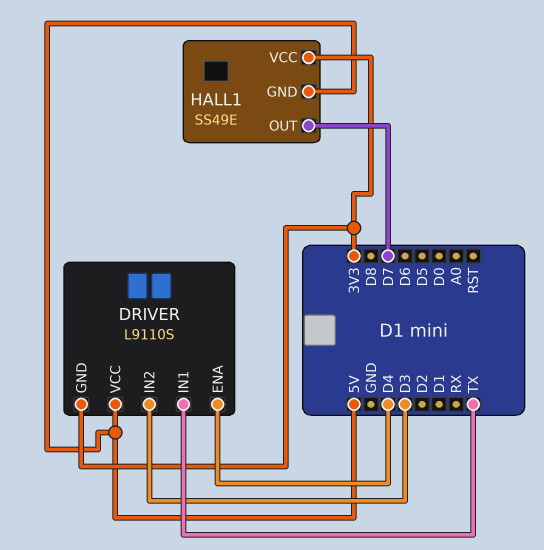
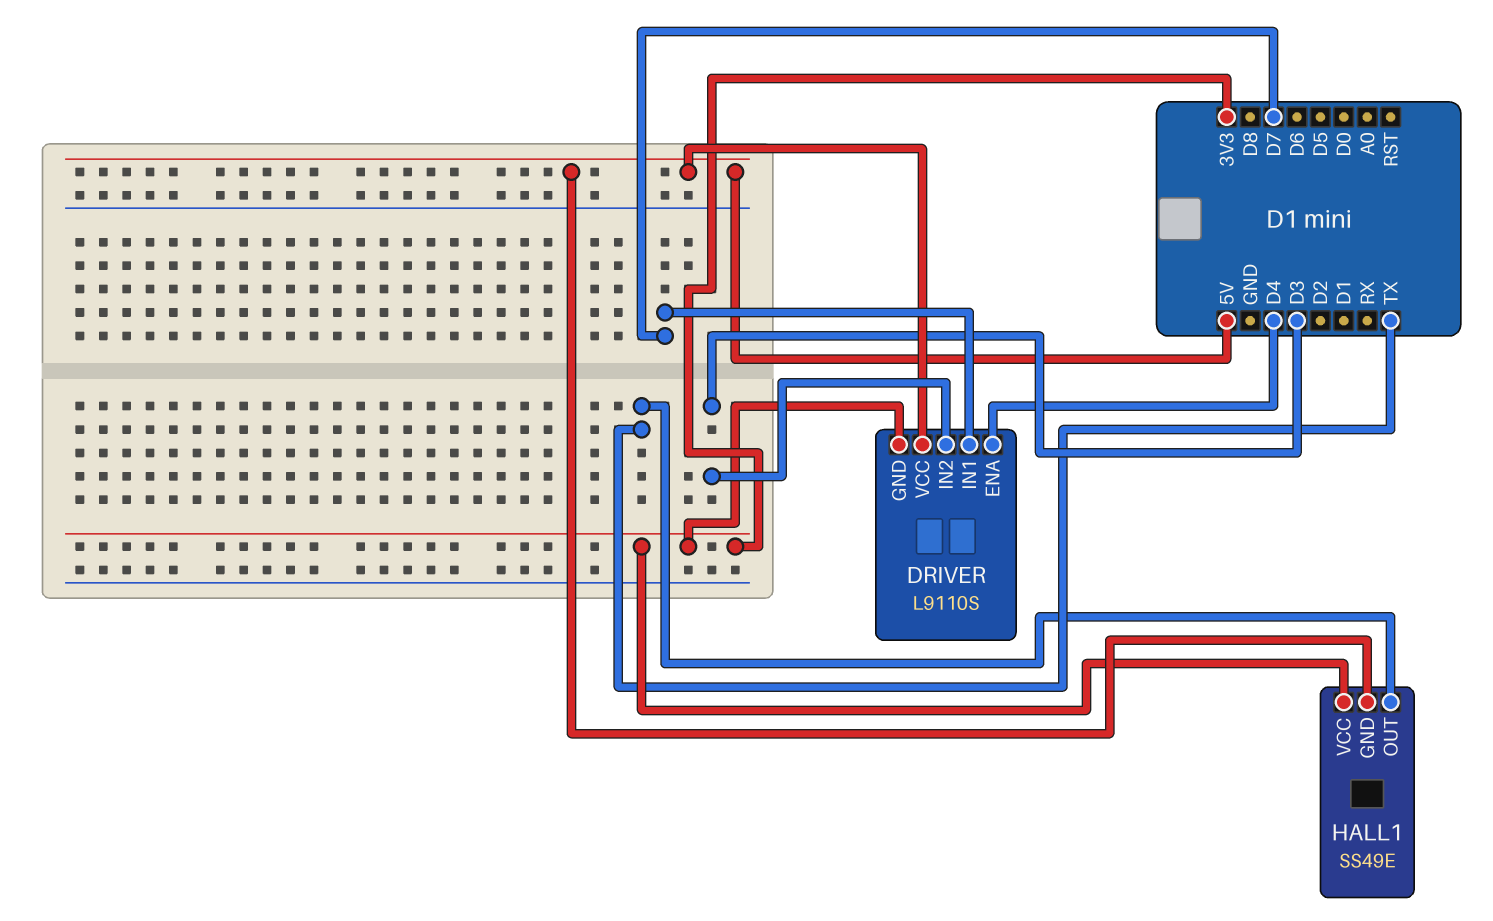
DRIVER pin IN1: TX -> D7
HALL1 pin OUT: D7 -> TX

